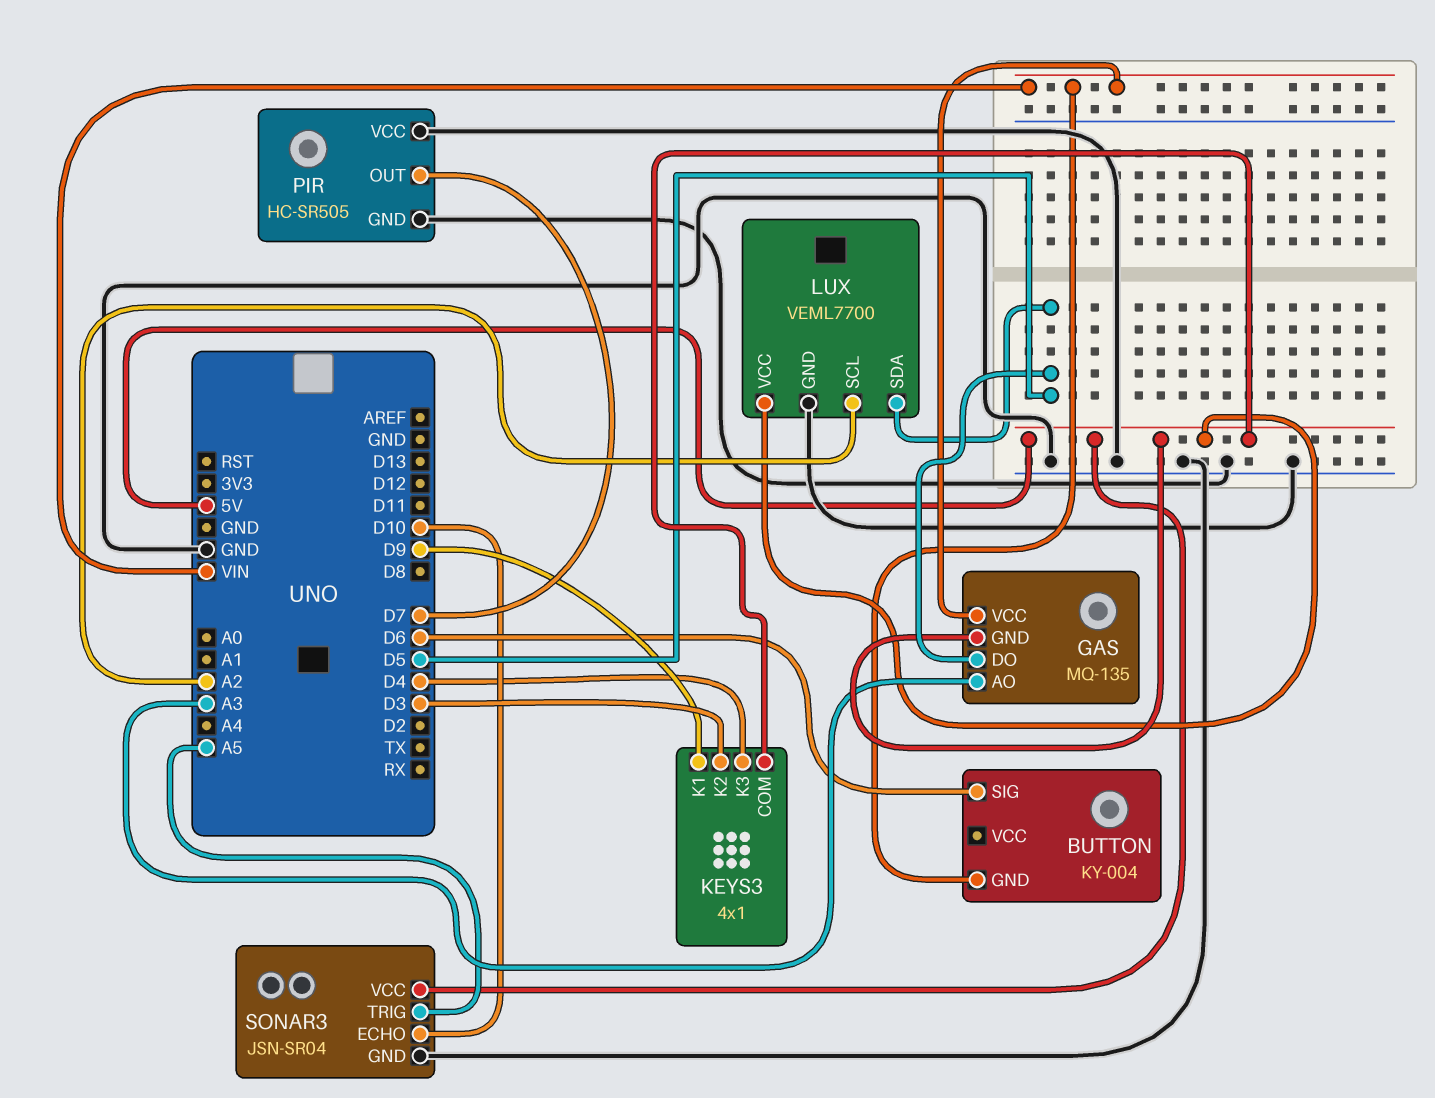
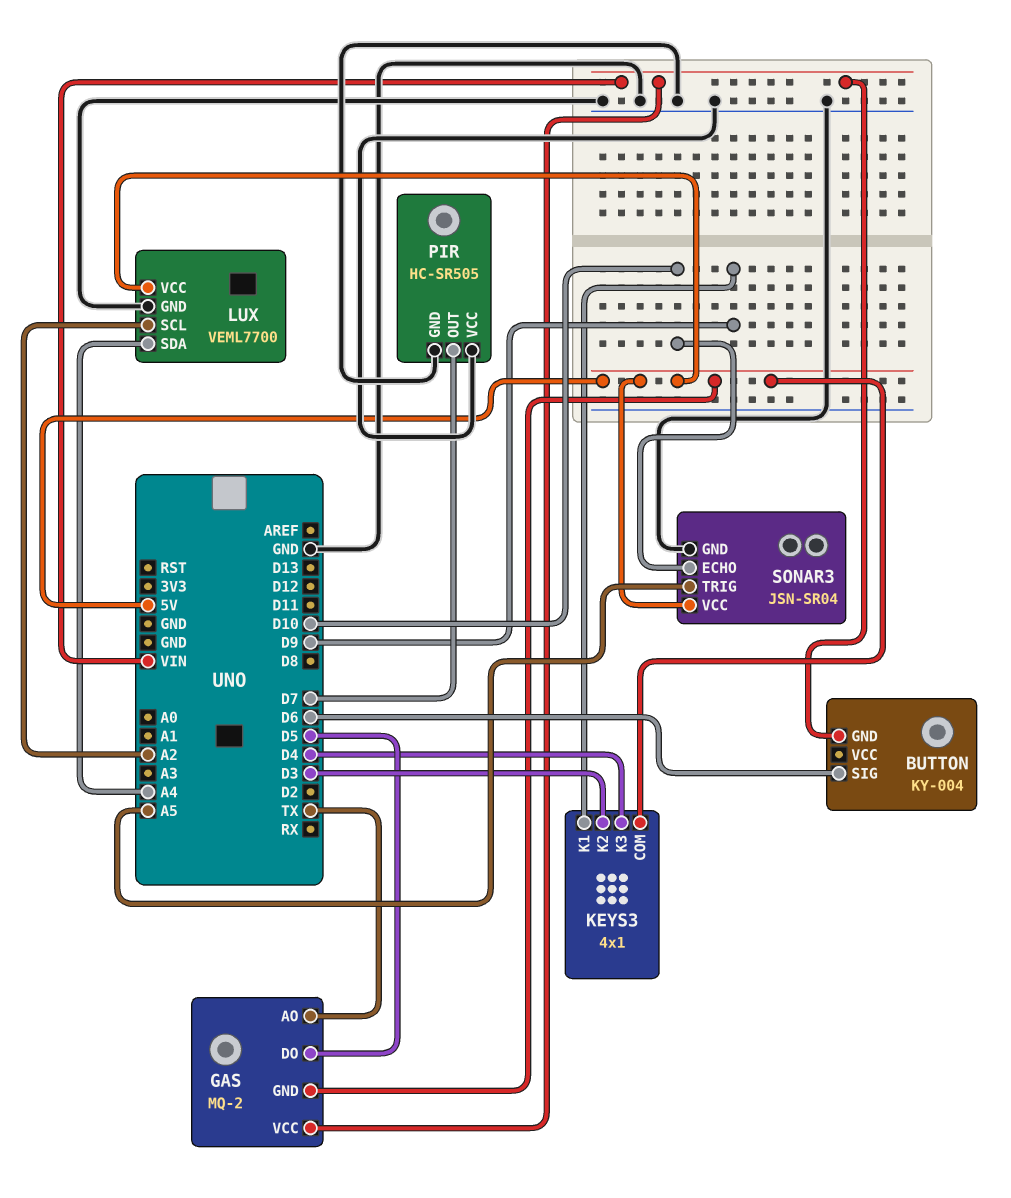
GAS: MQ-135 -> MQ-2
GAS pin AO: A3 -> TX
LUX pin SDA: D5 -> A4

